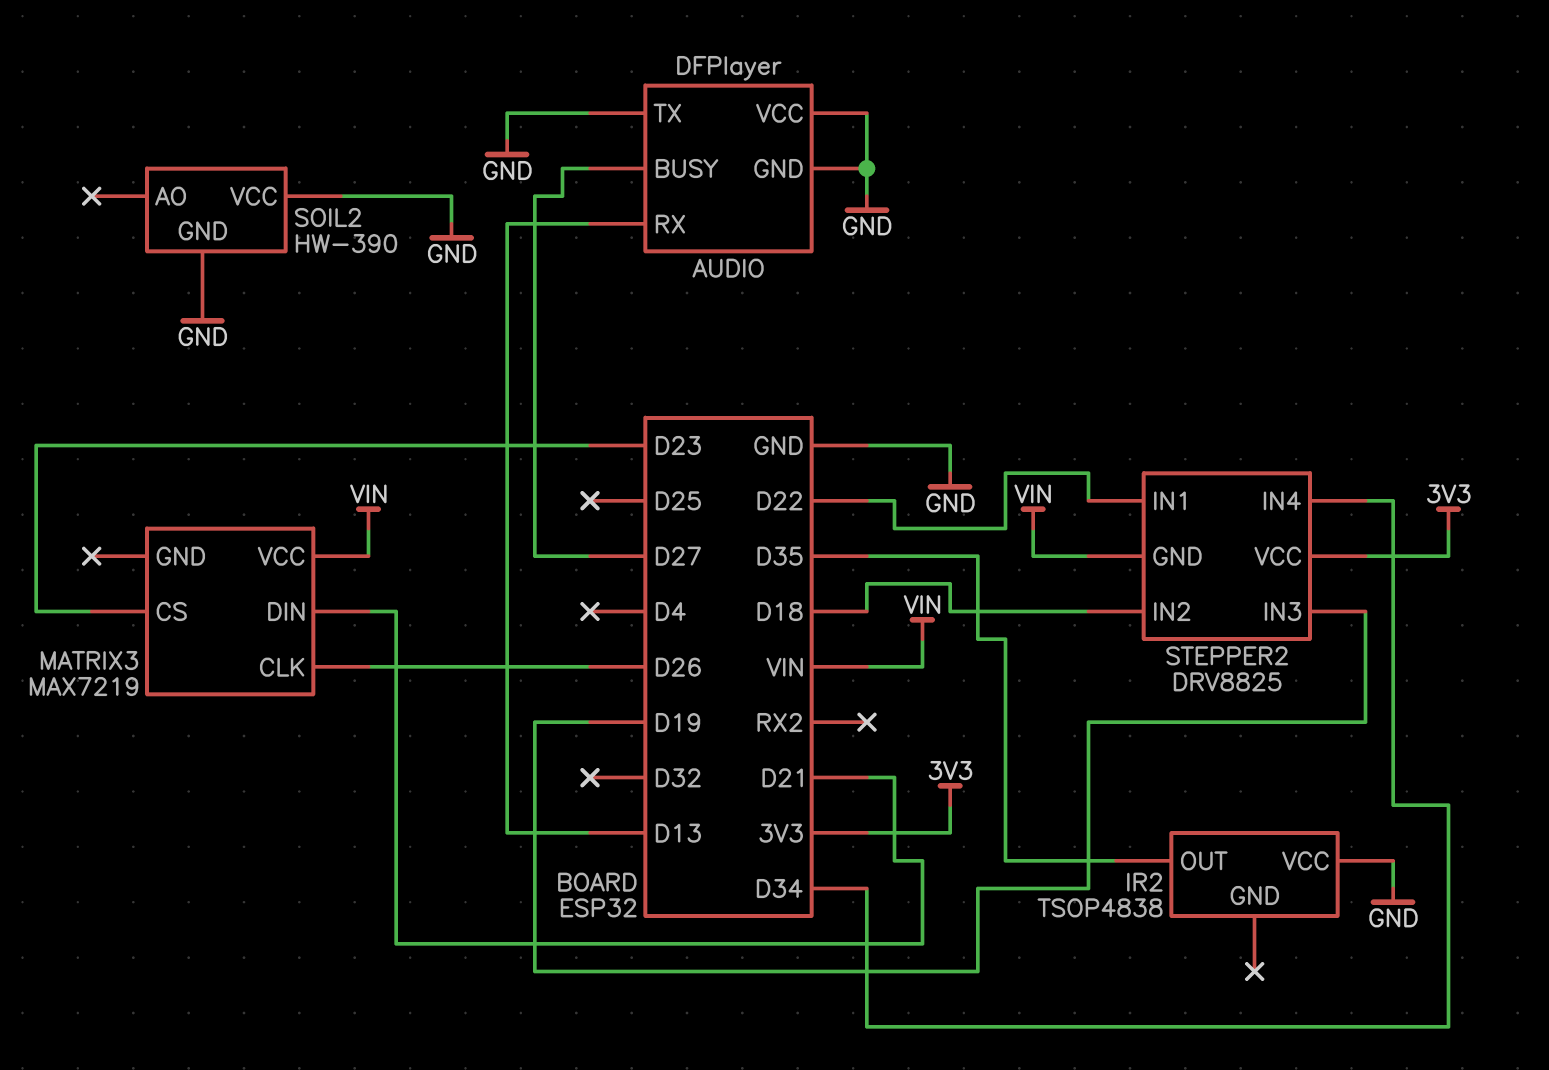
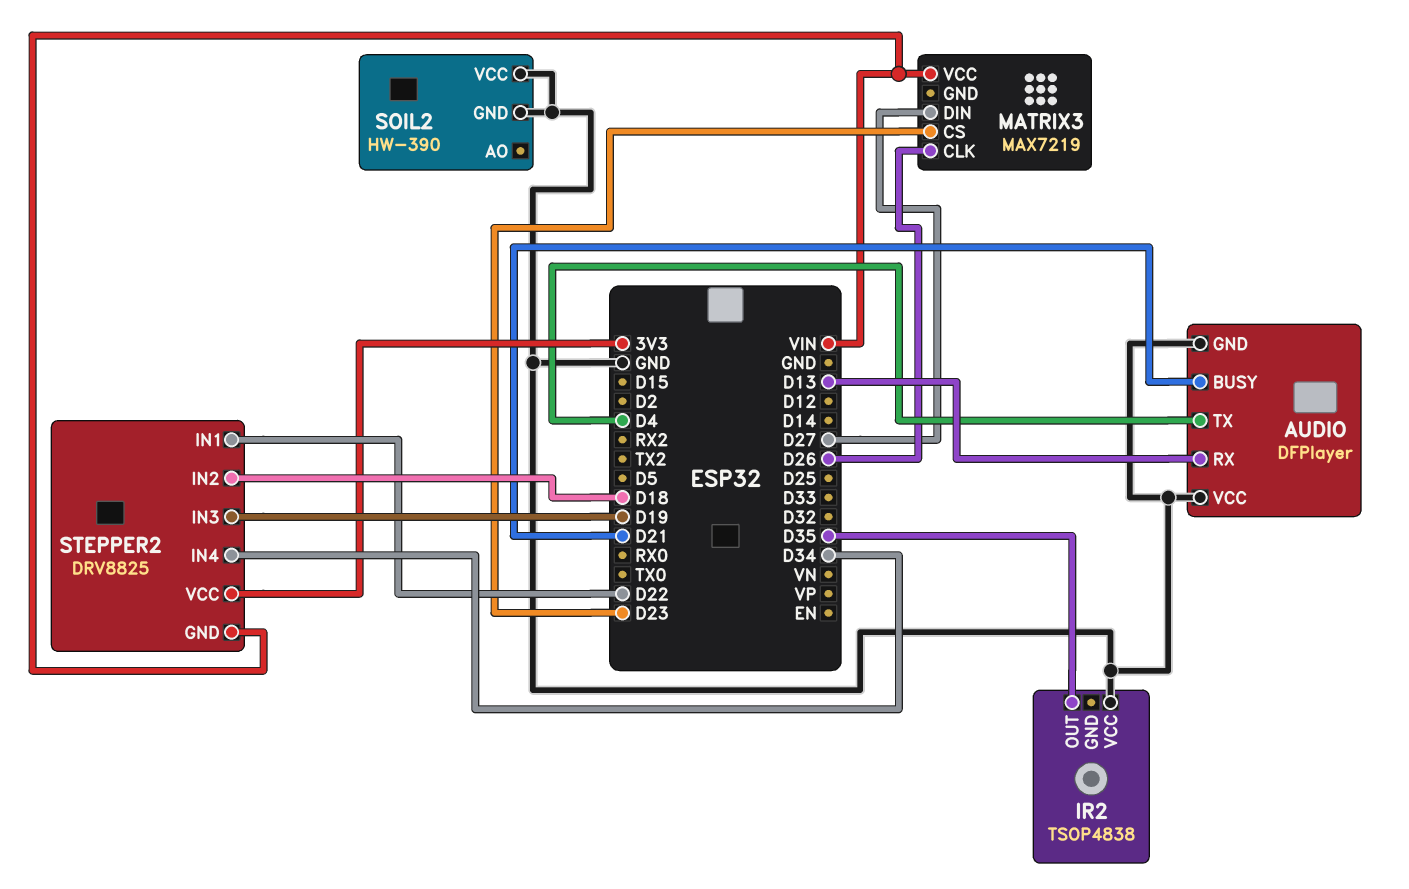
AUDIO pin BUSY: D27 -> D21
AUDIO pin TX: GND -> D4
MATRIX3 pin DIN: D21 -> D27

